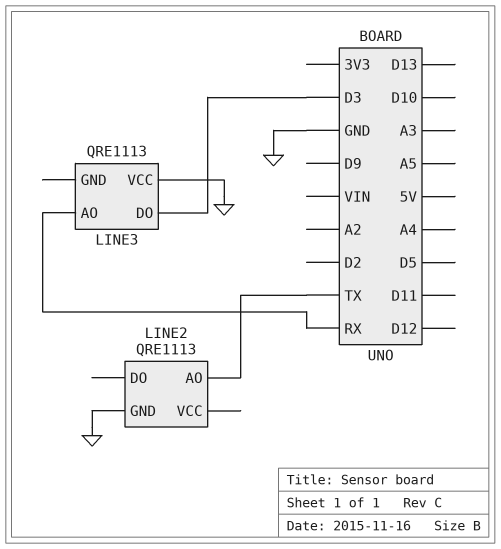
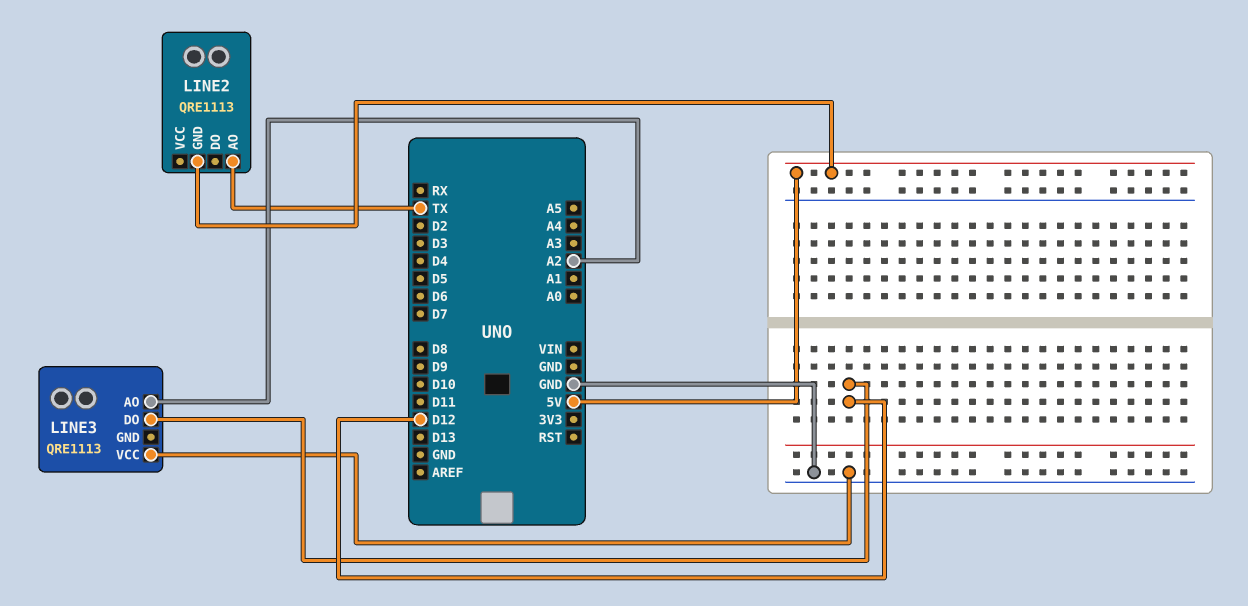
LINE2 pin GND: GND -> 5V
LINE3 pin AO: RX -> A2
LINE3 pin DO: D3 -> D12

